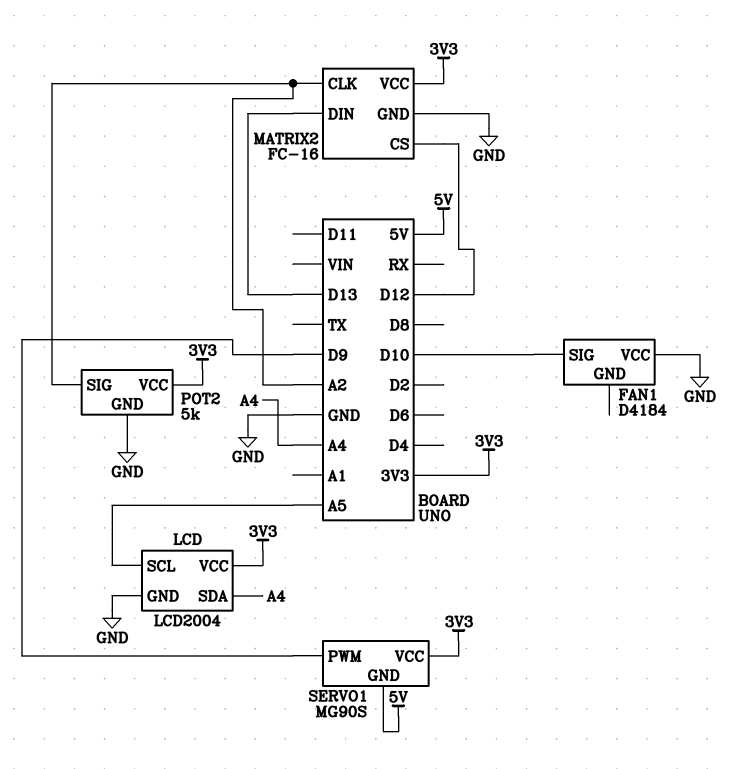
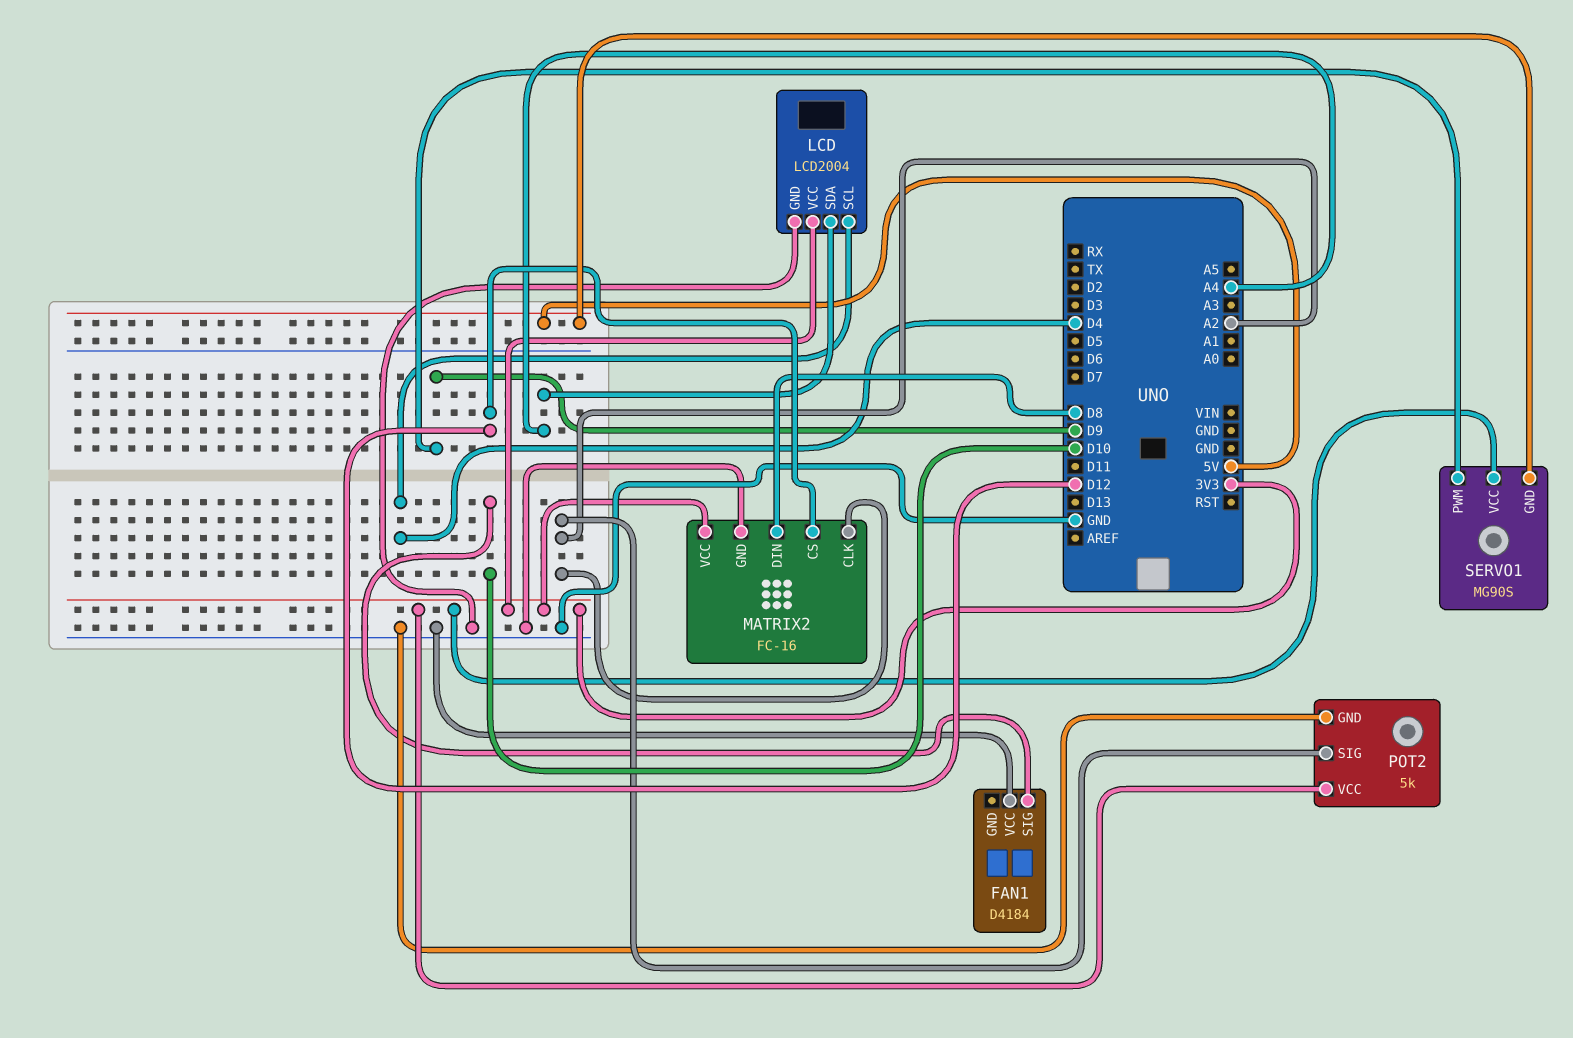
LCD pin SCL: A5 -> D4
MATRIX2 pin DIN: D13 -> D8

